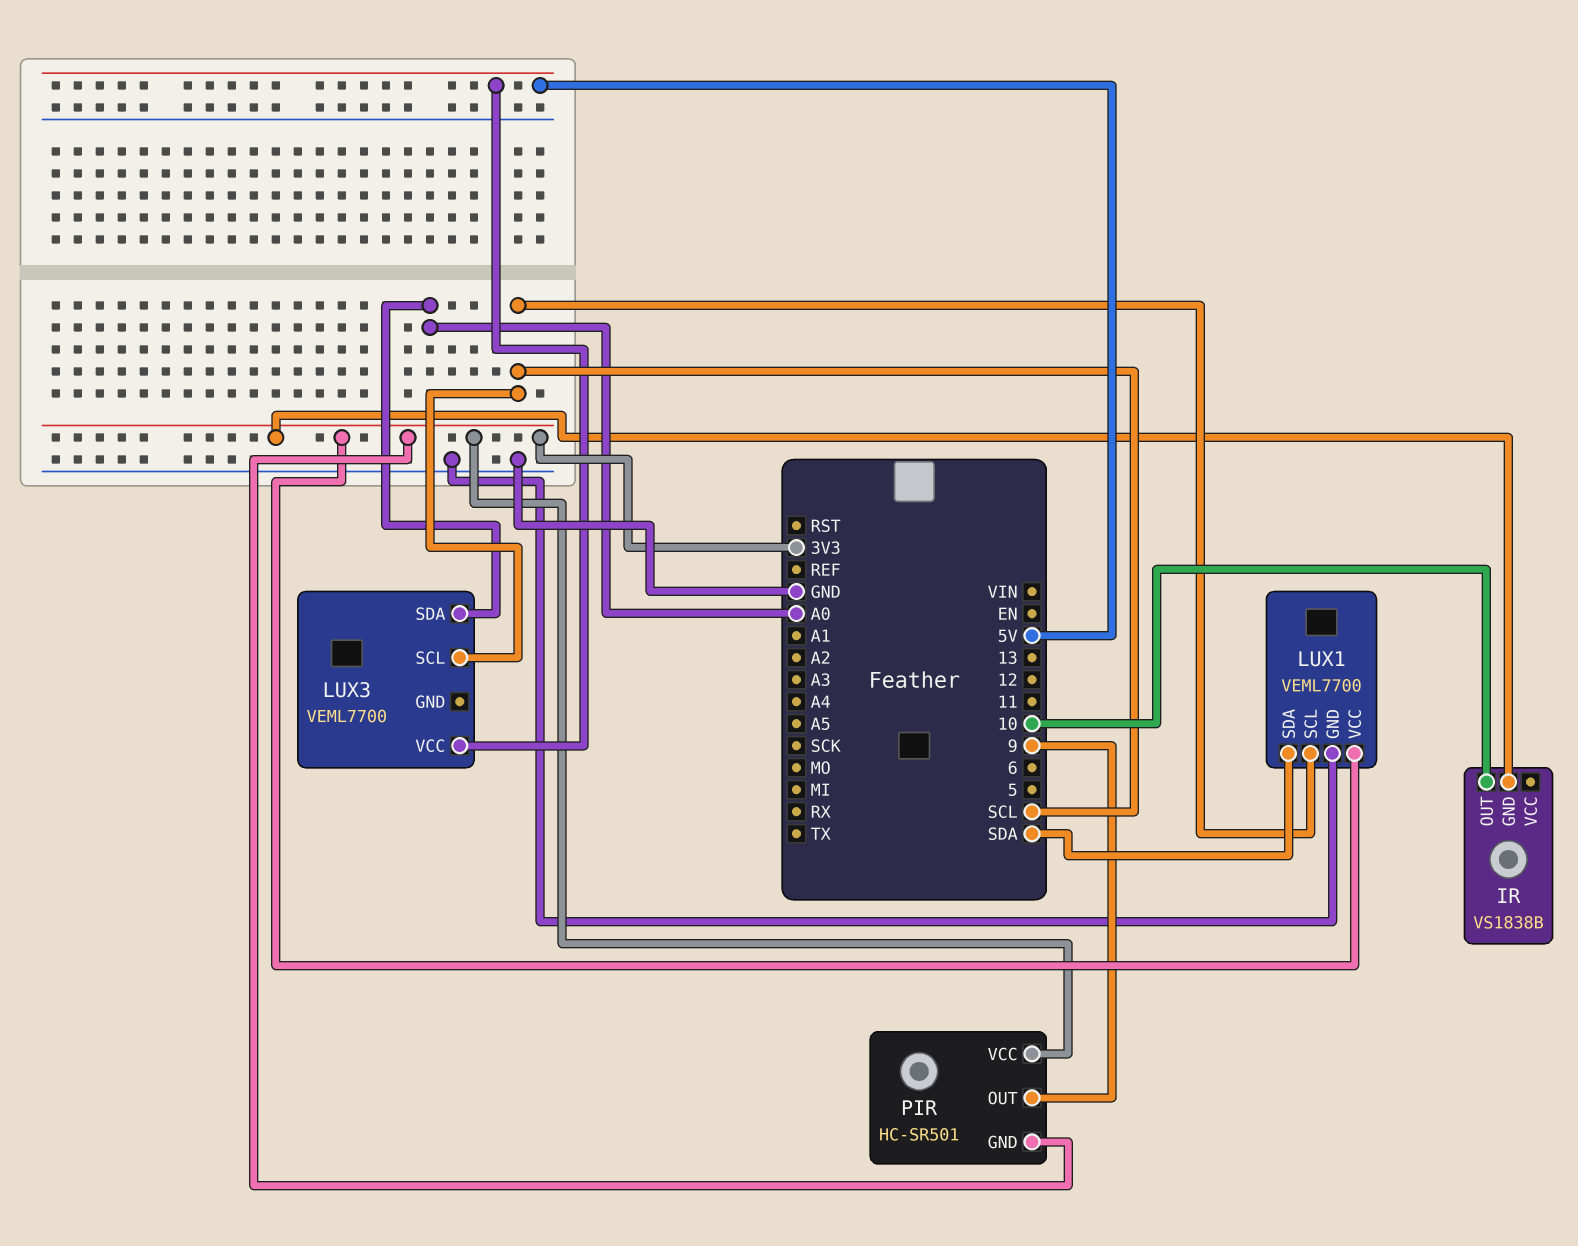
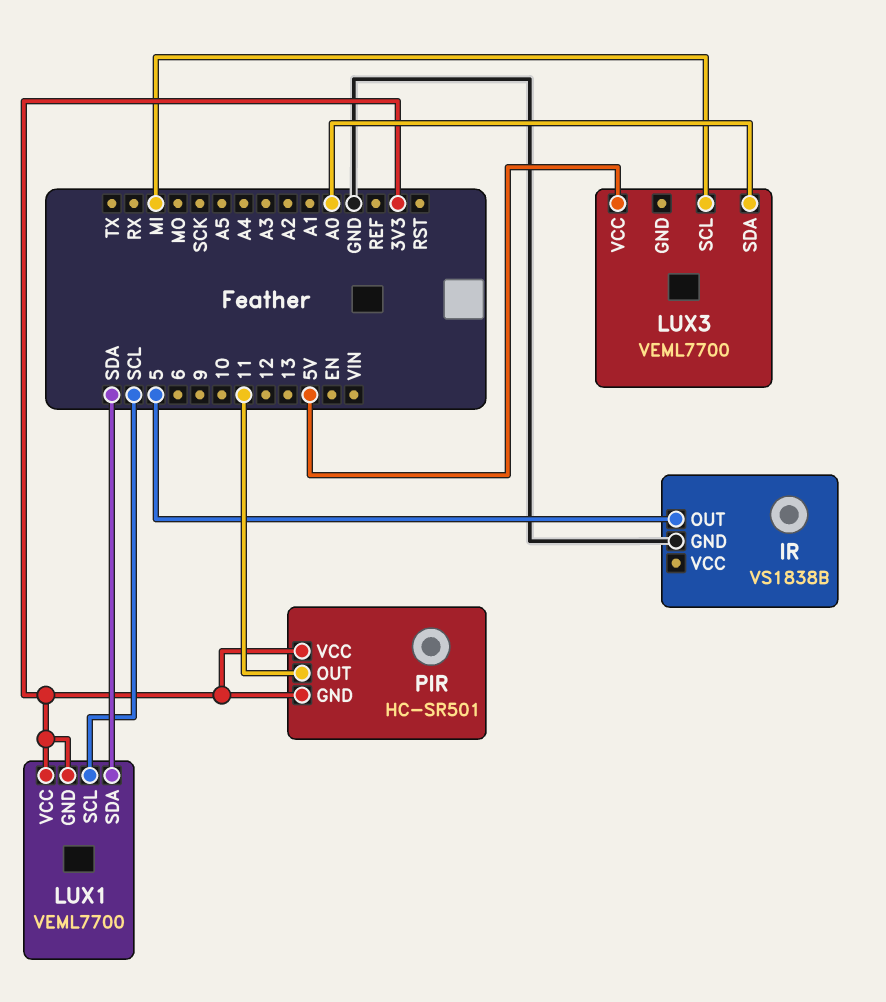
IR pin GND: 3V3 -> GND
IR pin OUT: 10 -> 5
LUX1 pin GND: GND -> 3V3
LUX3 pin SCL: SCL -> MI
PIR pin OUT: 9 -> 11

